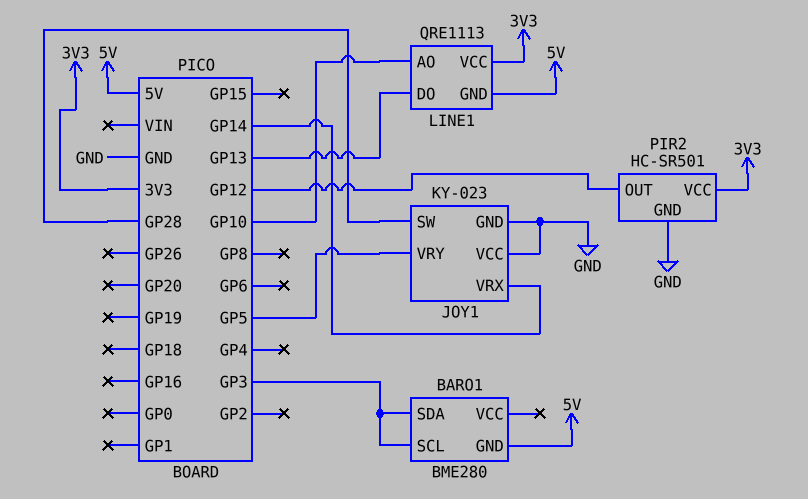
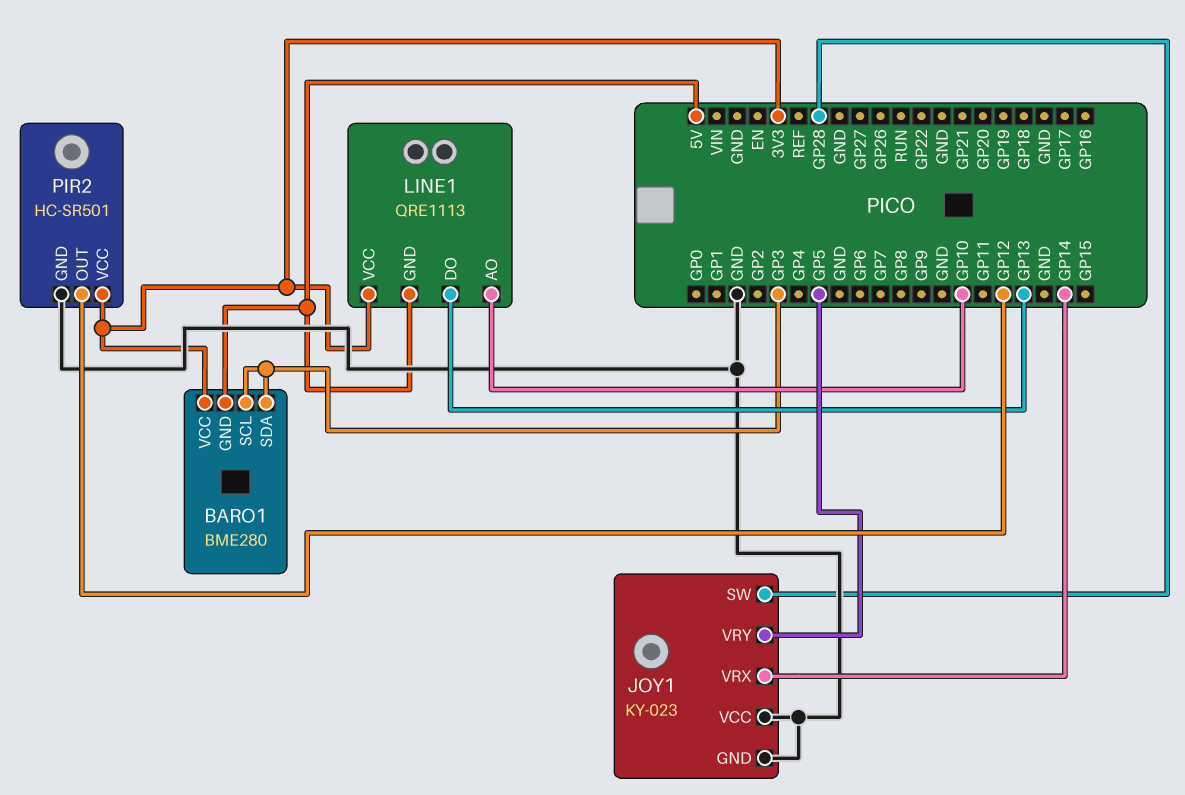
BARO1 pin VCC: none -> 3V3

